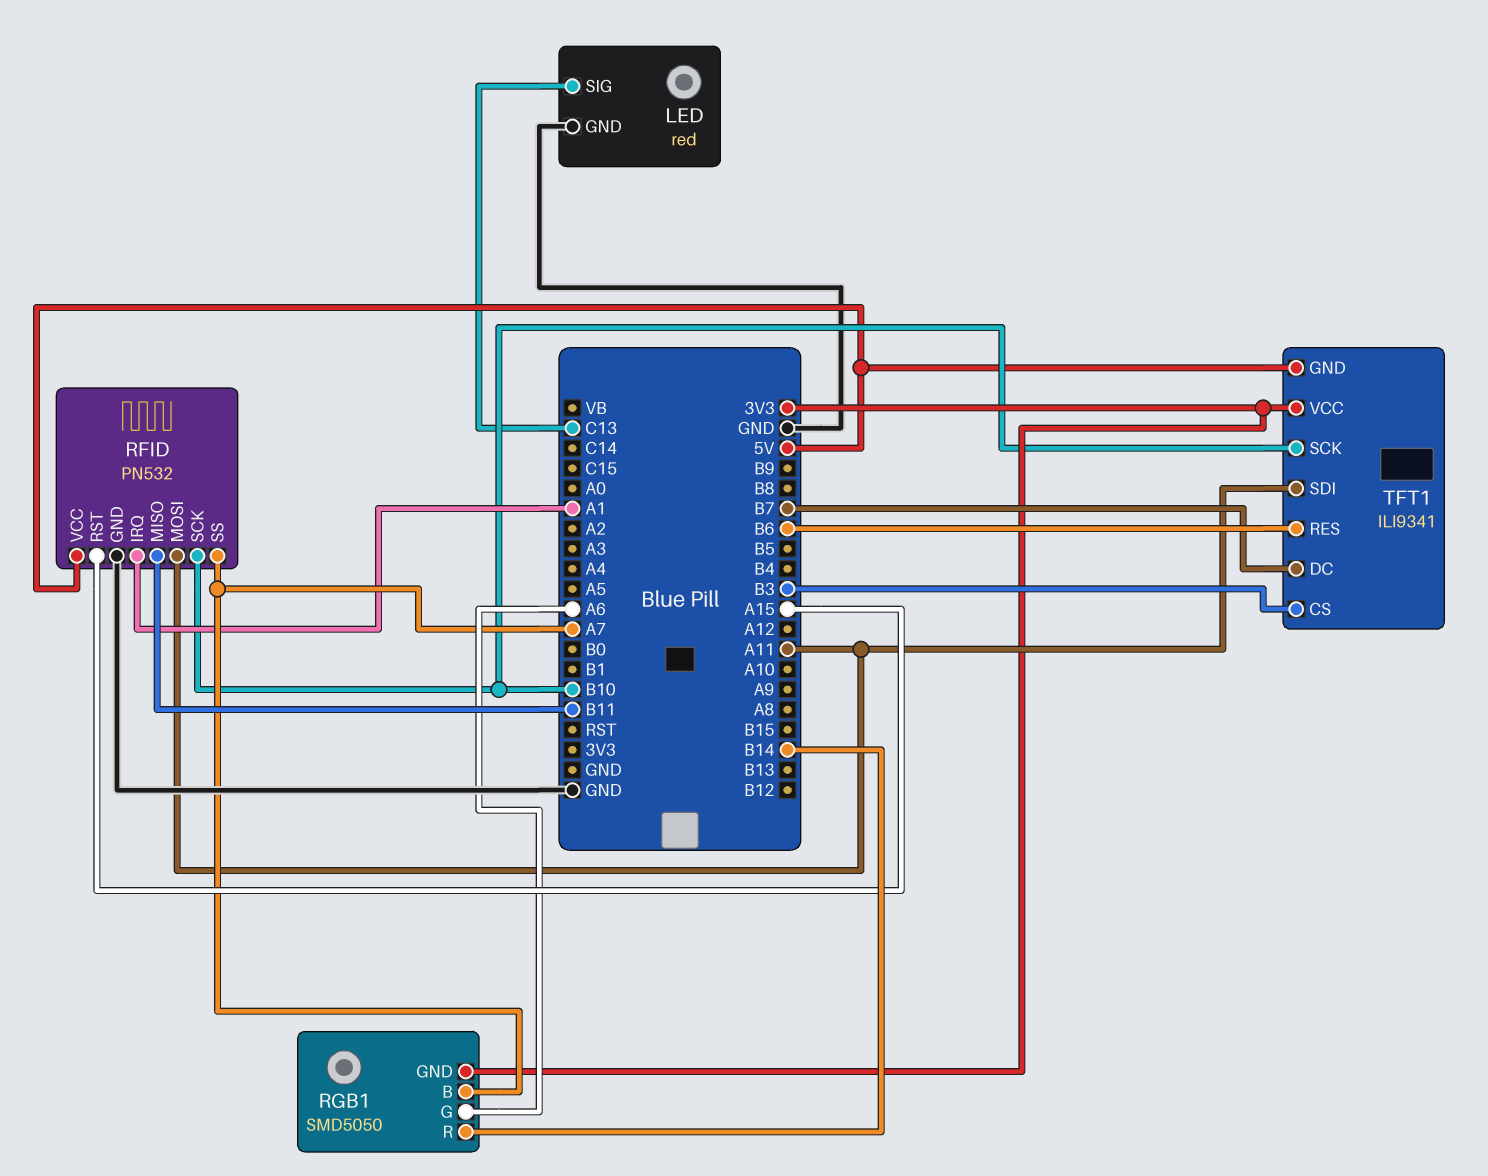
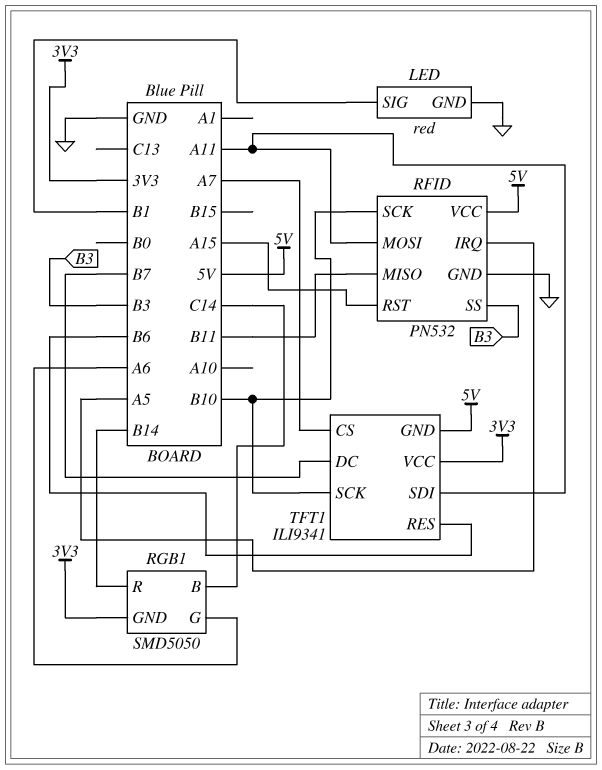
LED pin SIG: C13 -> B1
RFID pin IRQ: A1 -> A5
RFID pin SS: A7 -> B3
RGB1 pin B: A7 -> C14
TFT1 pin CS: B3 -> A7

